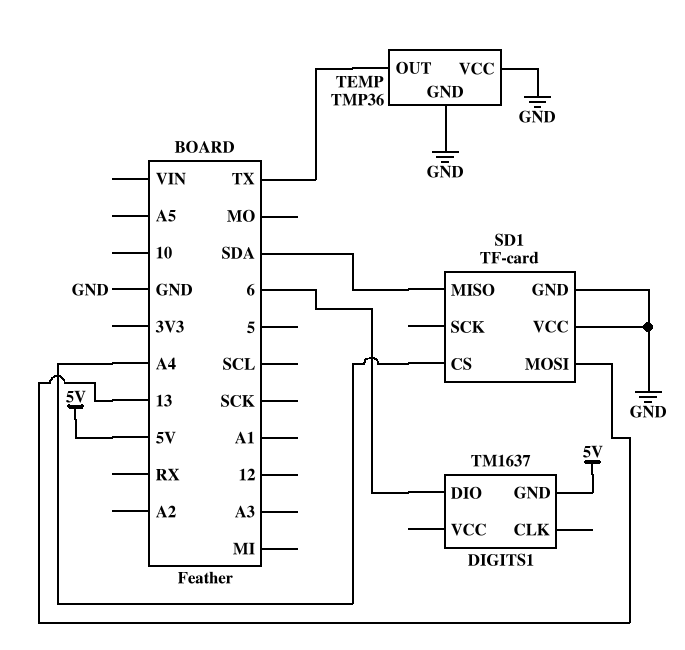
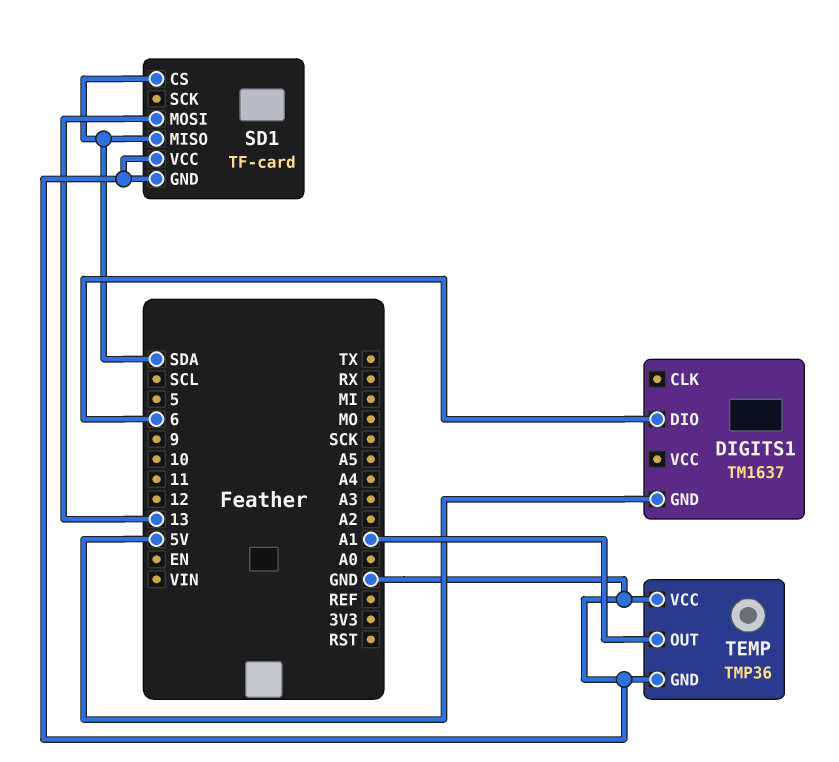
SD1 pin CS: A4 -> SDA
TEMP pin OUT: TX -> A1

